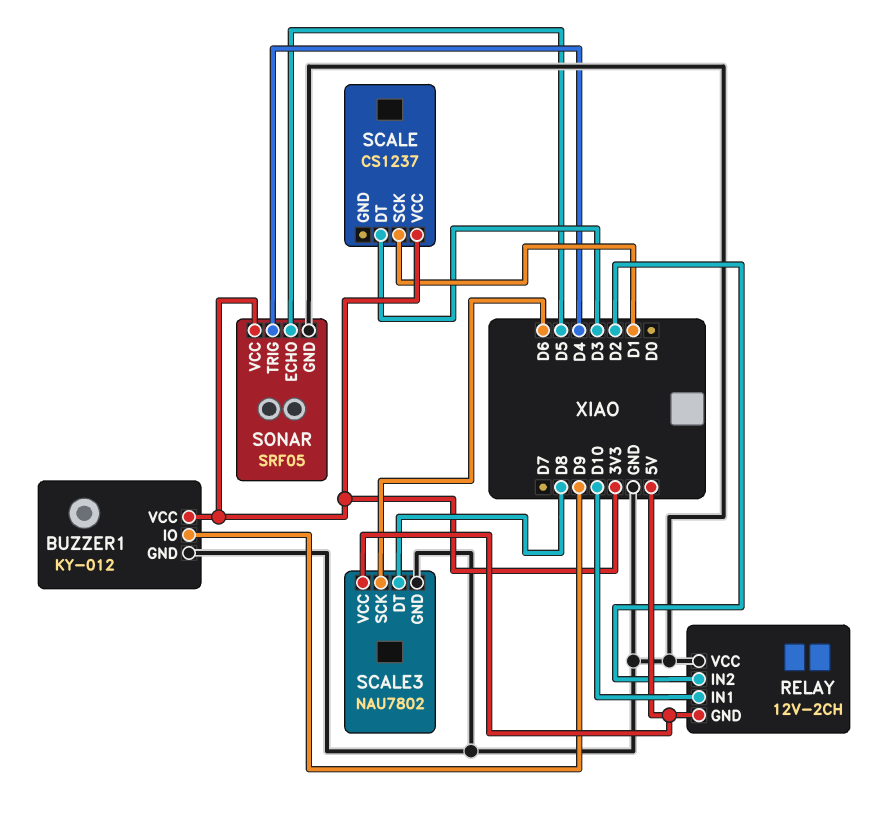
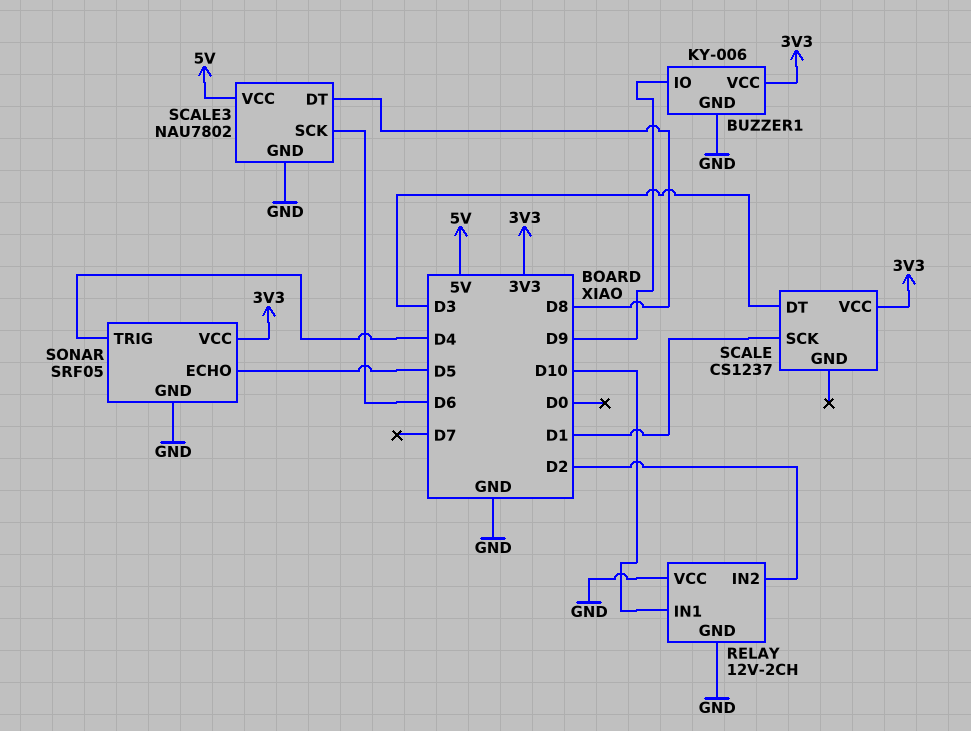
BUZZER1: KY-012 -> KY-006
RELAY pin GND: 5V -> GND

